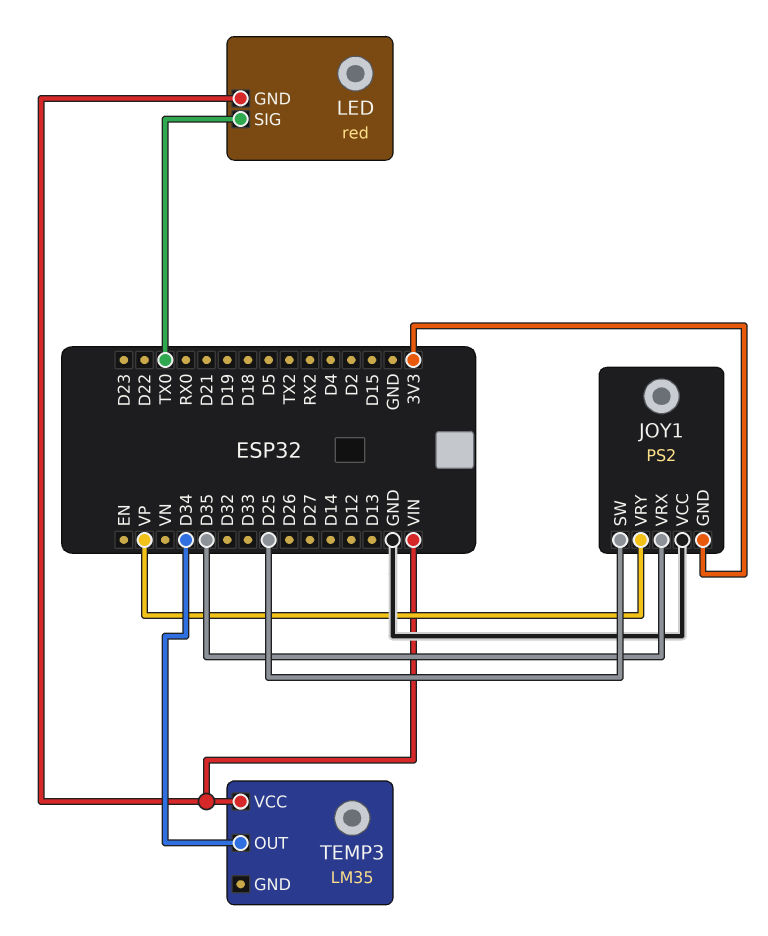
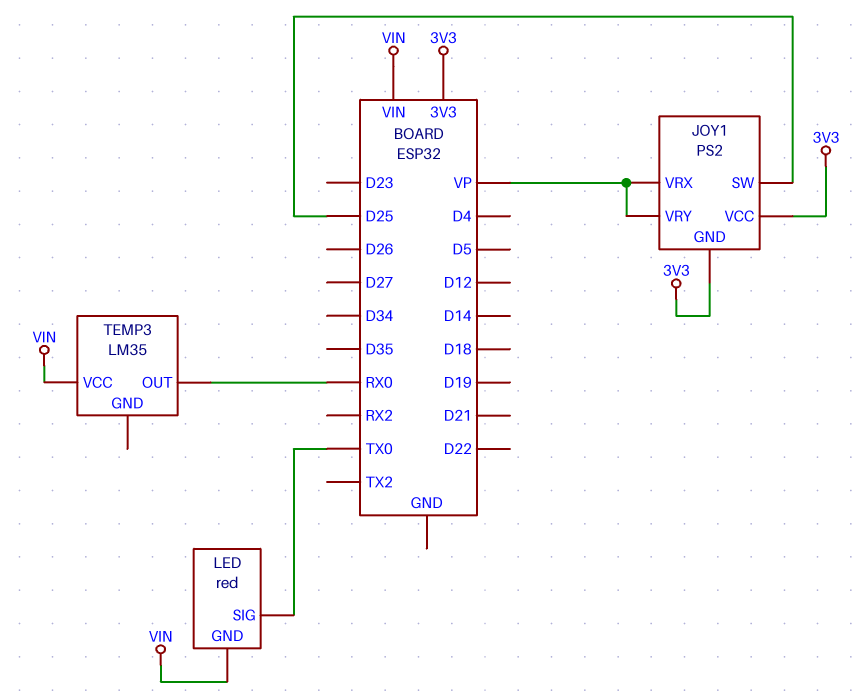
JOY1 pin VCC: GND -> 3V3
JOY1 pin VRX: D35 -> VP
TEMP3 pin OUT: D34 -> RX0

